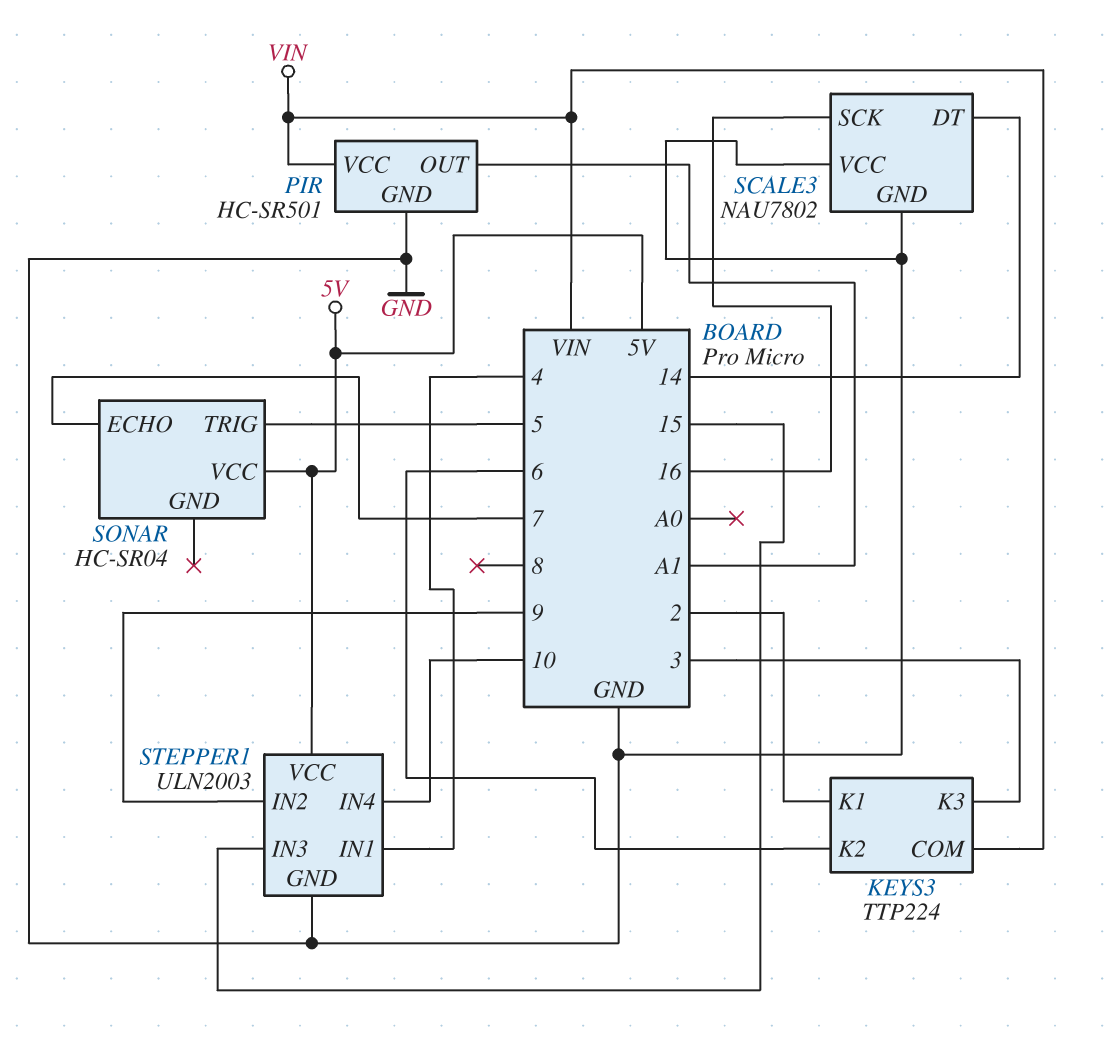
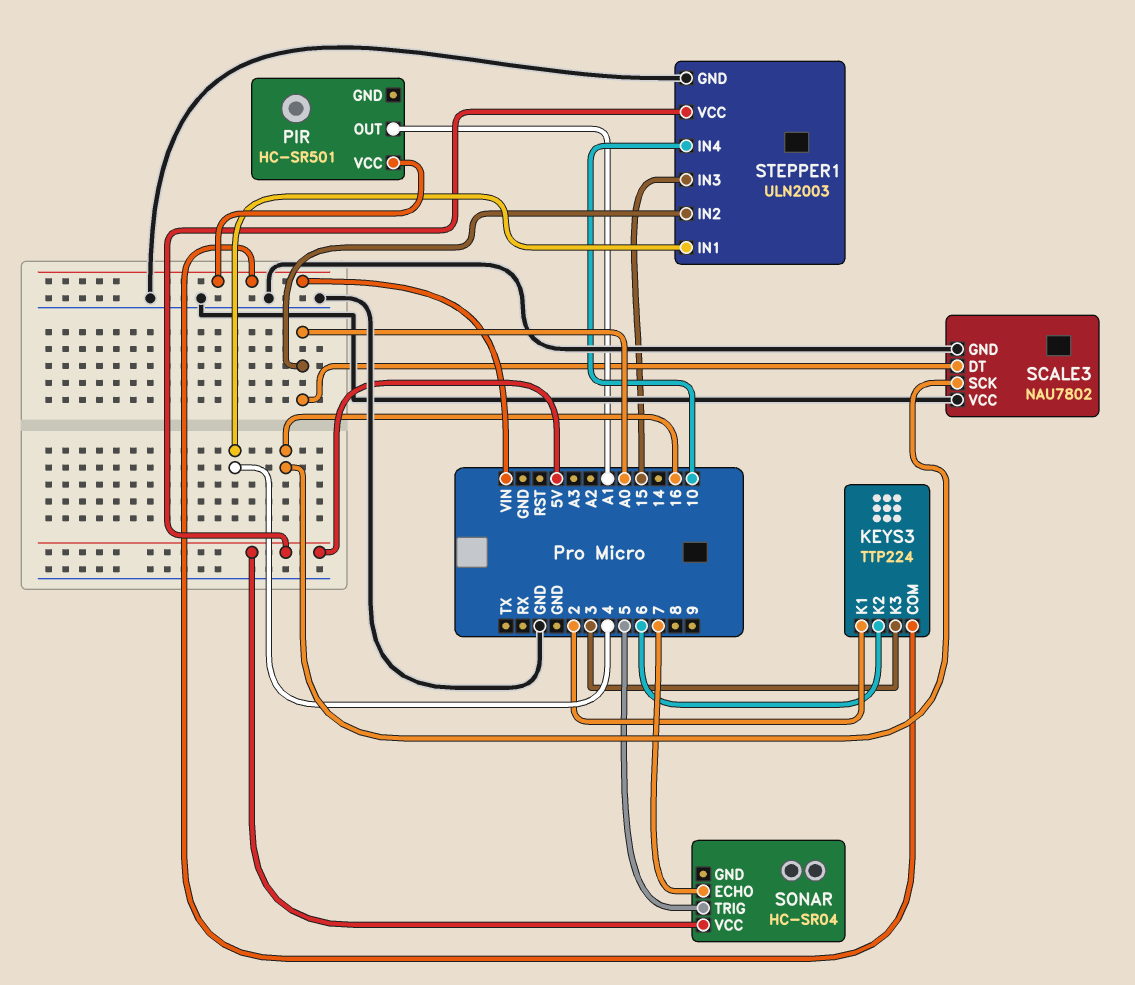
PIR pin GND: GND -> none
SCALE3 pin DT: 14 -> A0
STEPPER1 pin IN2: 9 -> A0

